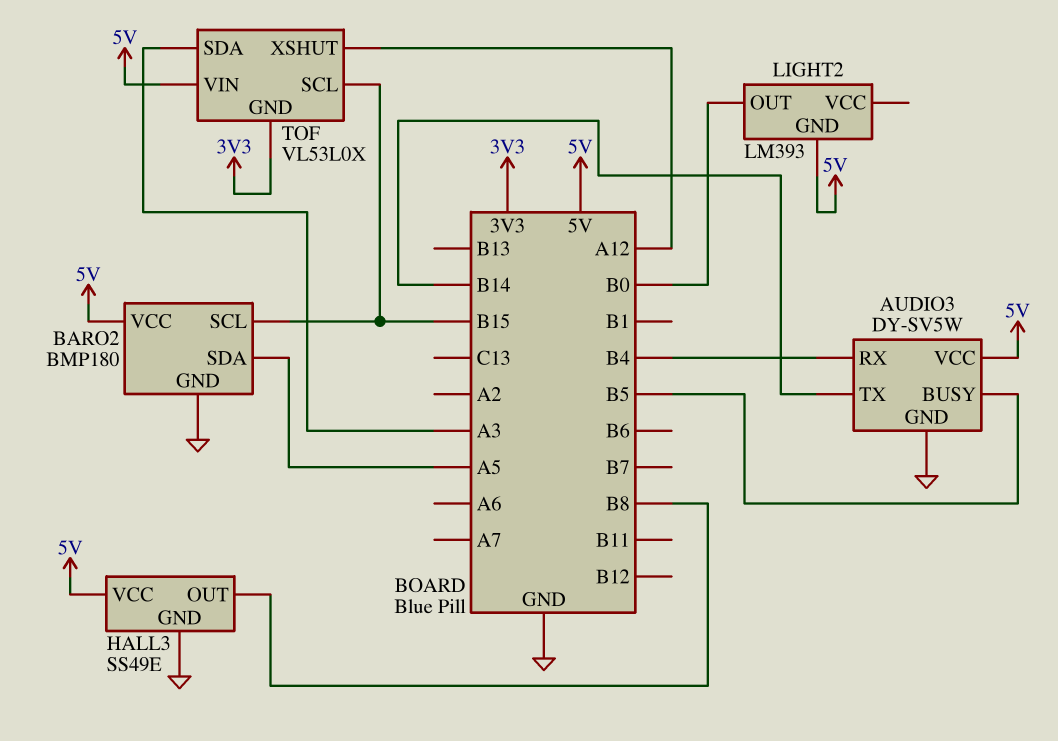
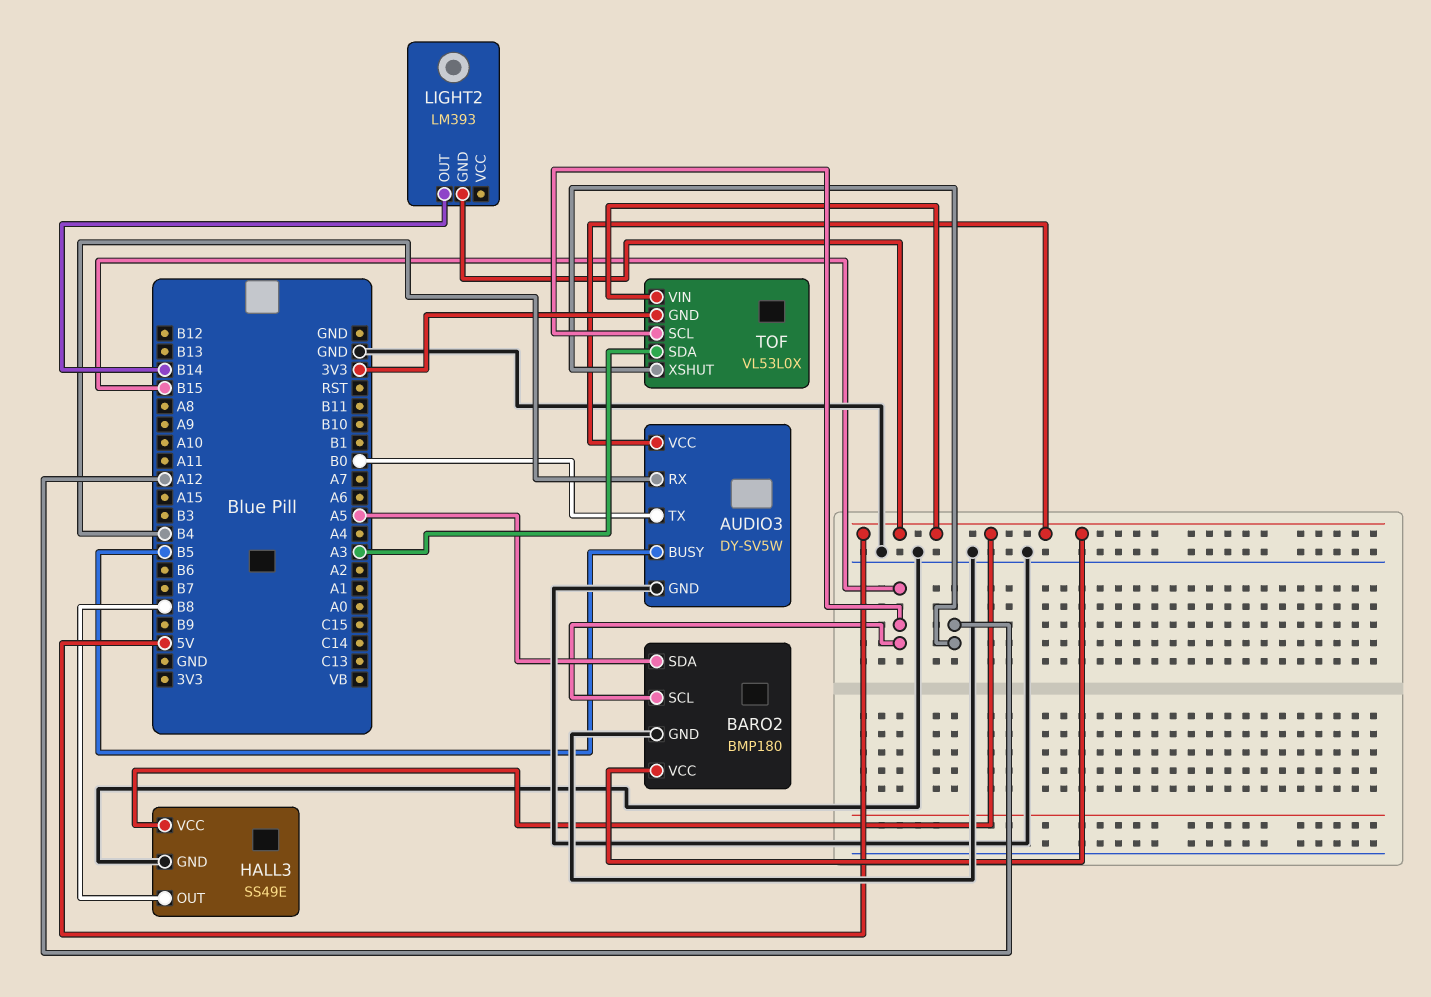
AUDIO3 pin TX: B14 -> B0
LIGHT2 pin OUT: B0 -> B14

